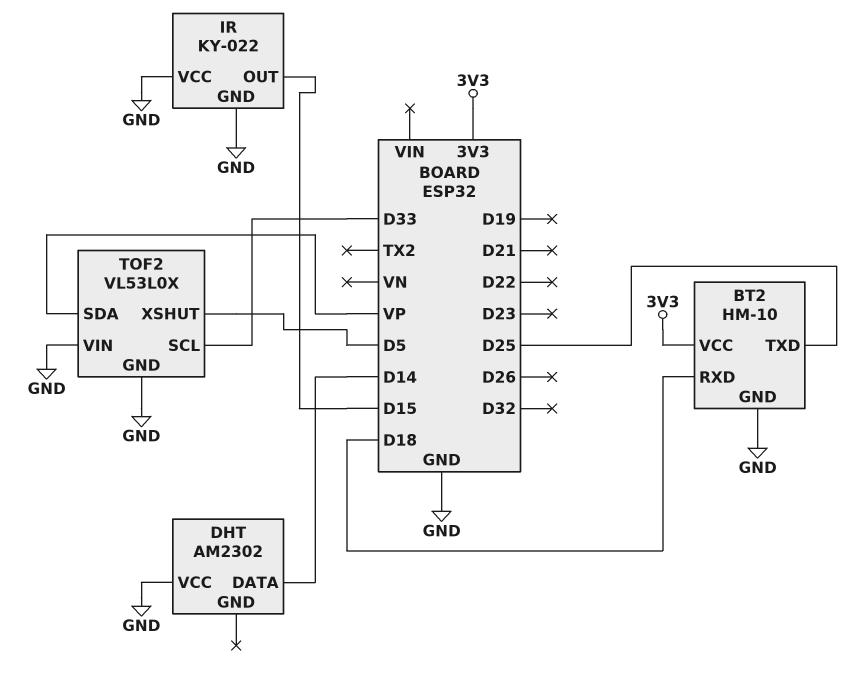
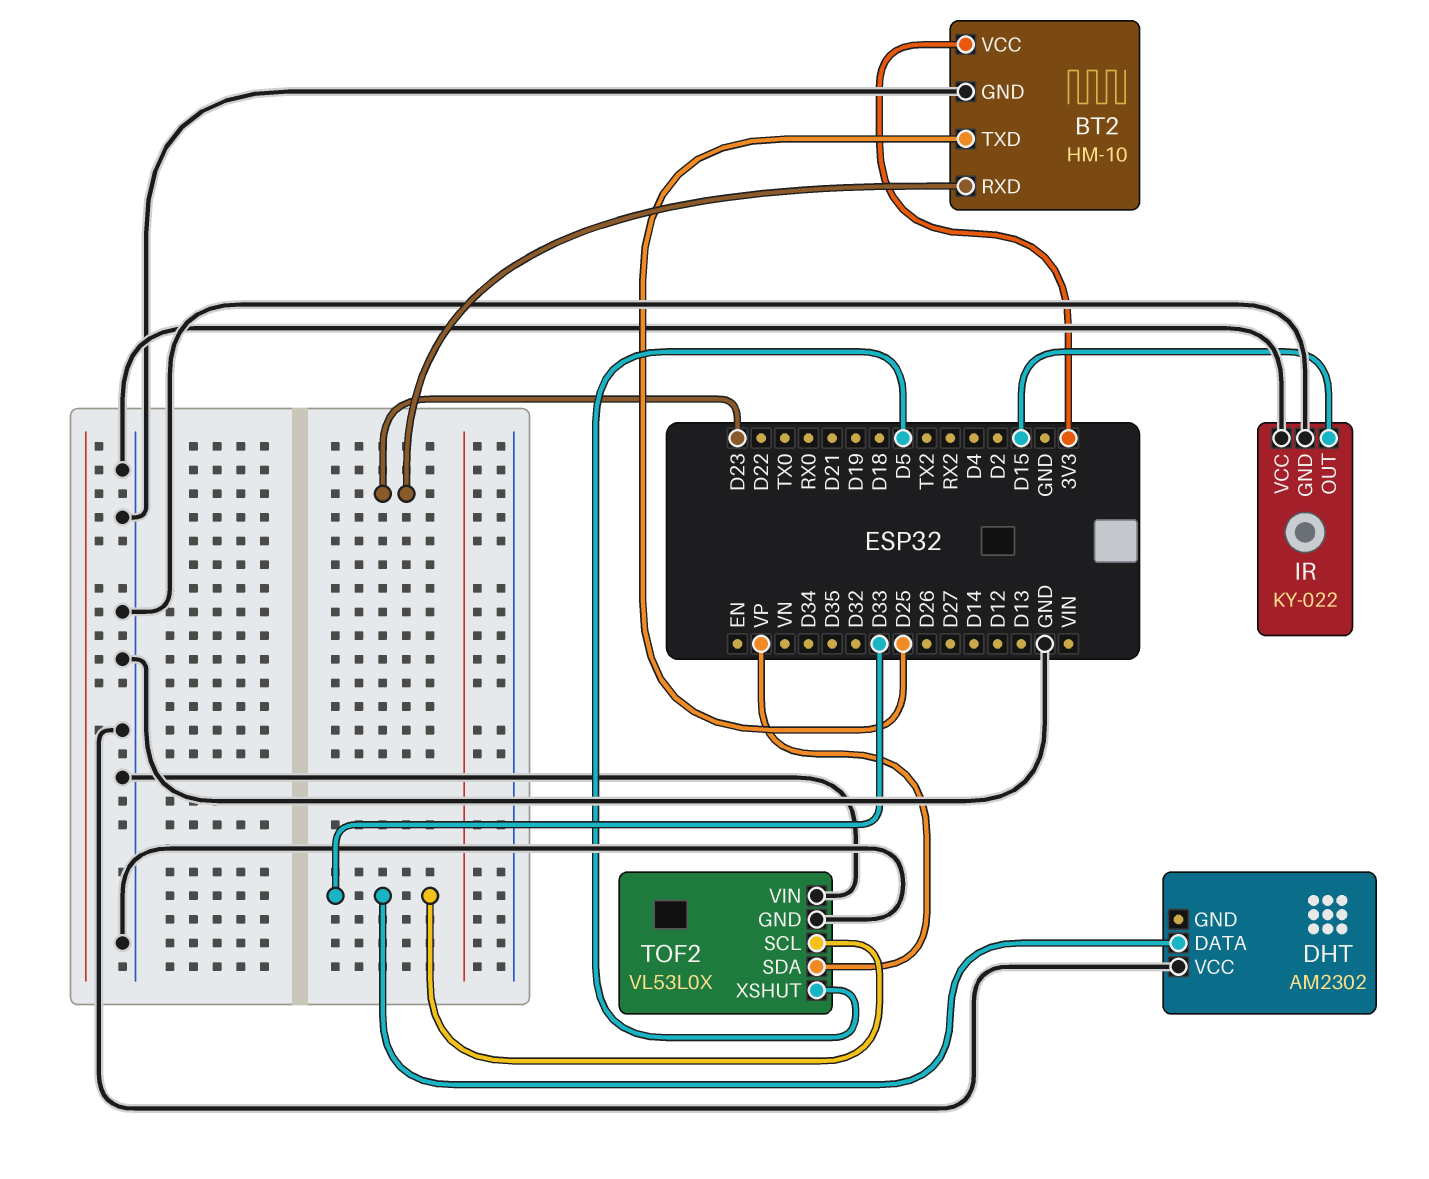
BT2 pin RXD: D18 -> D23
DHT pin DATA: D14 -> D33

